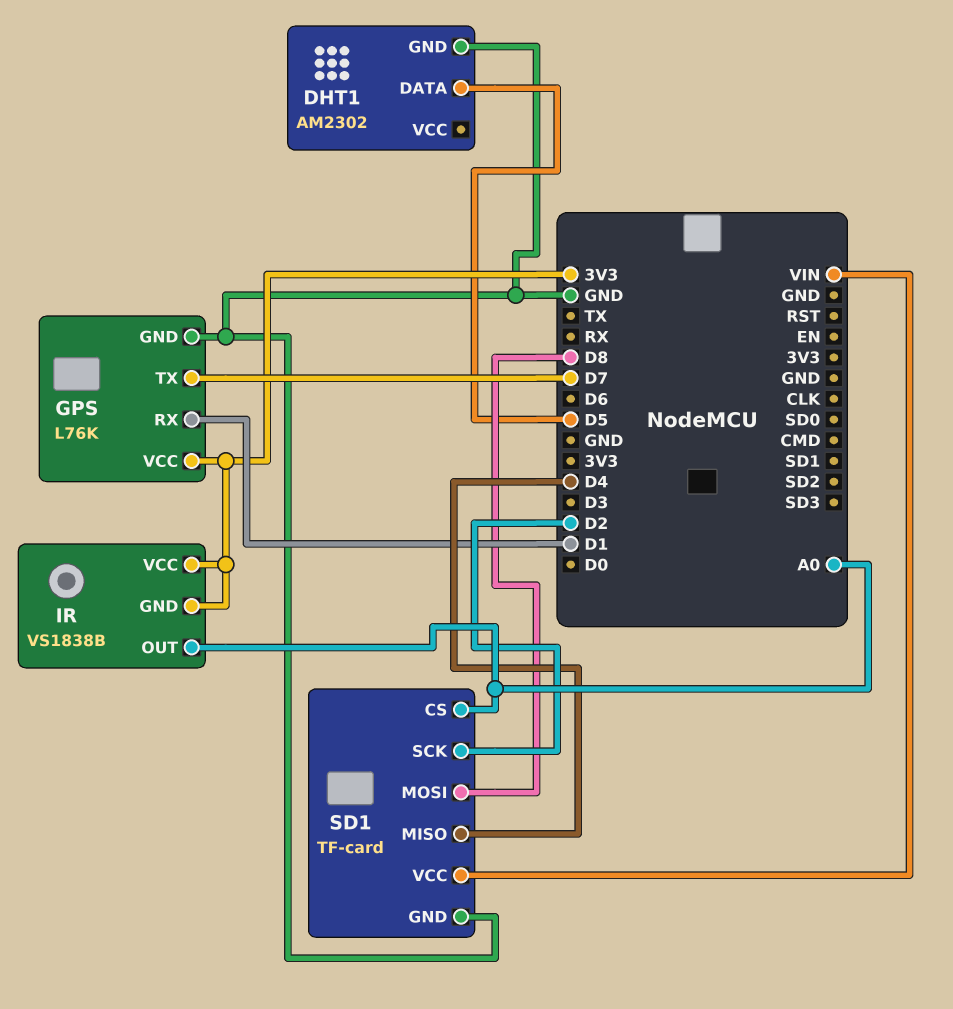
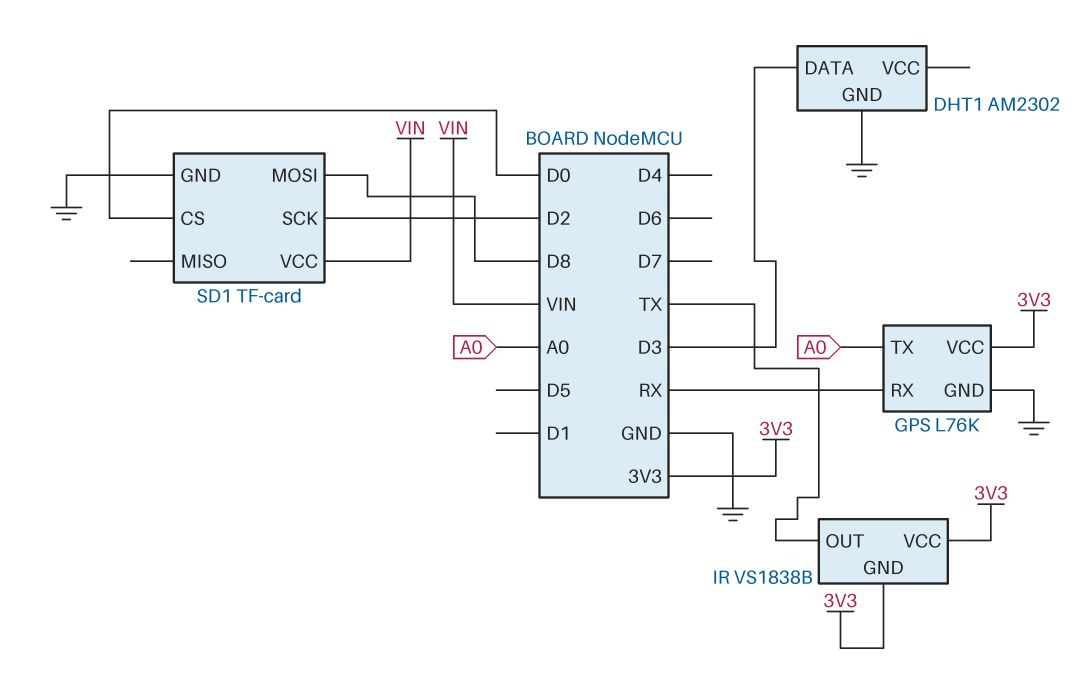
DHT1 pin DATA: D5 -> D3
GPS pin RX: D1 -> RX
GPS pin TX: D7 -> A0
IR pin OUT: A0 -> TX
SD1 pin CS: A0 -> D0
SD1 pin MISO: D4 -> none

